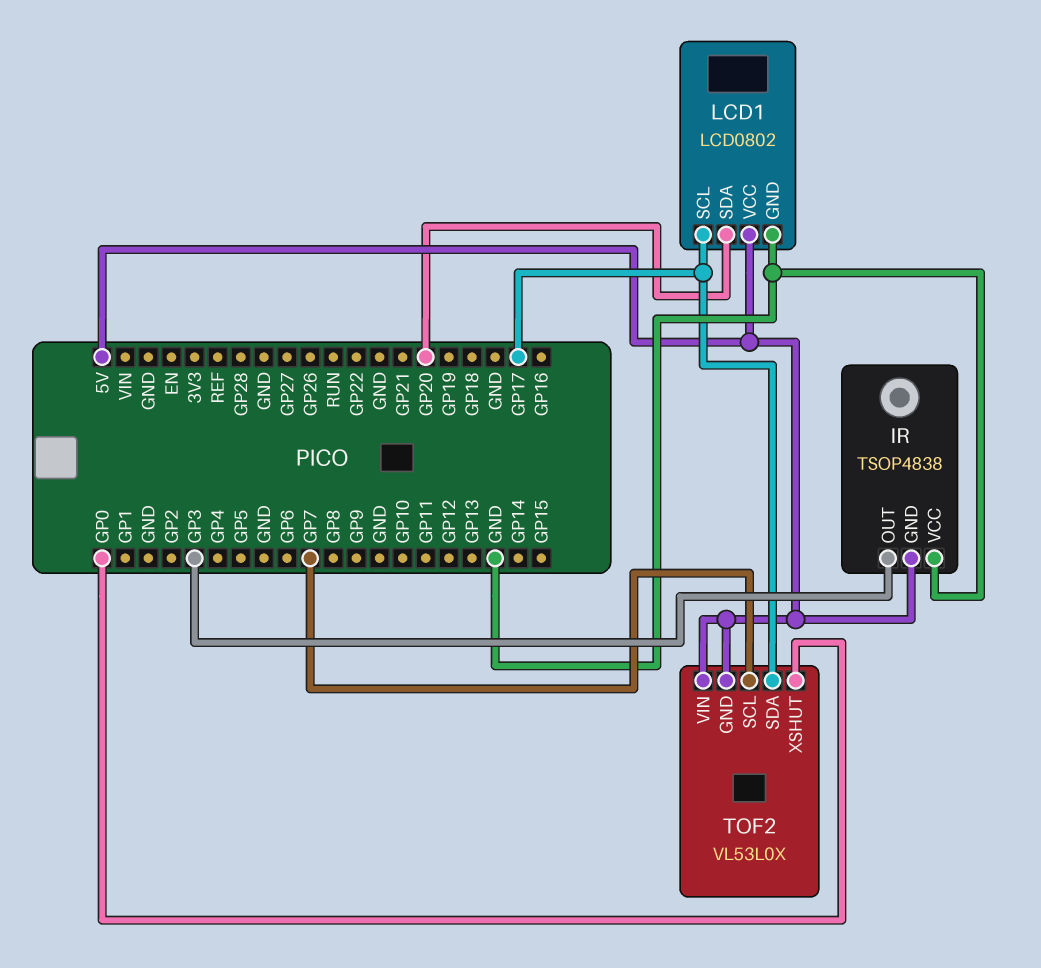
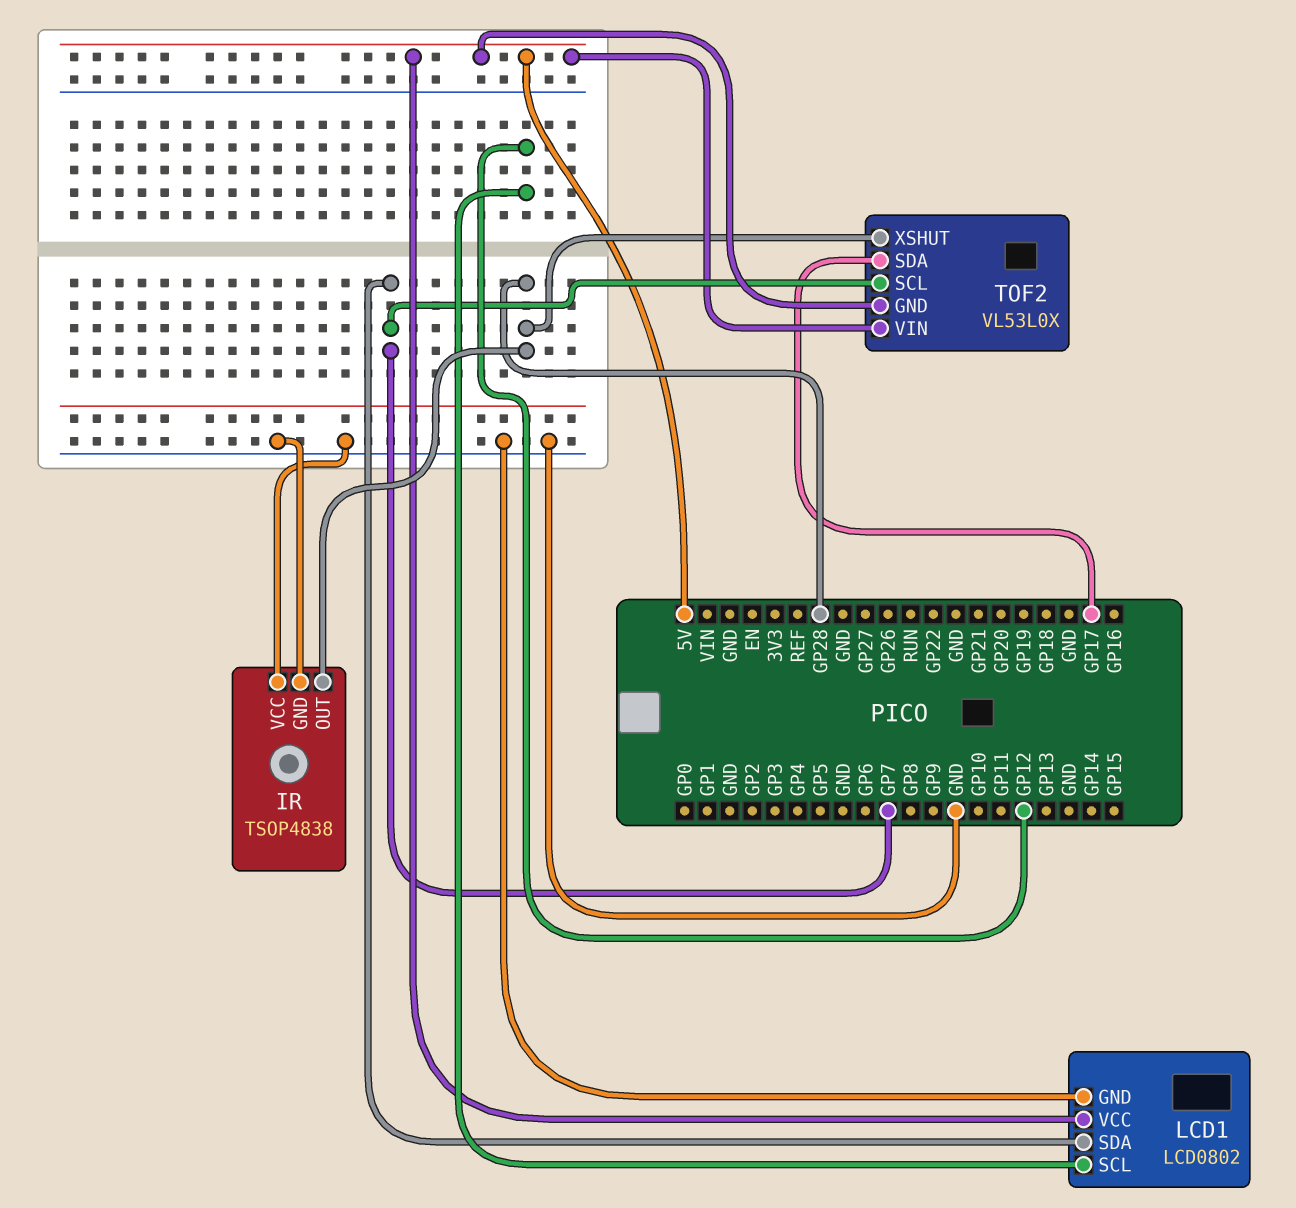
IR pin GND: 5V -> GND
IR pin OUT: GP3 -> GP28
LCD1 pin SCL: GP17 -> GP12
LCD1 pin SDA: GP20 -> GP7
TOF2 pin XSHUT: GP0 -> GP28

